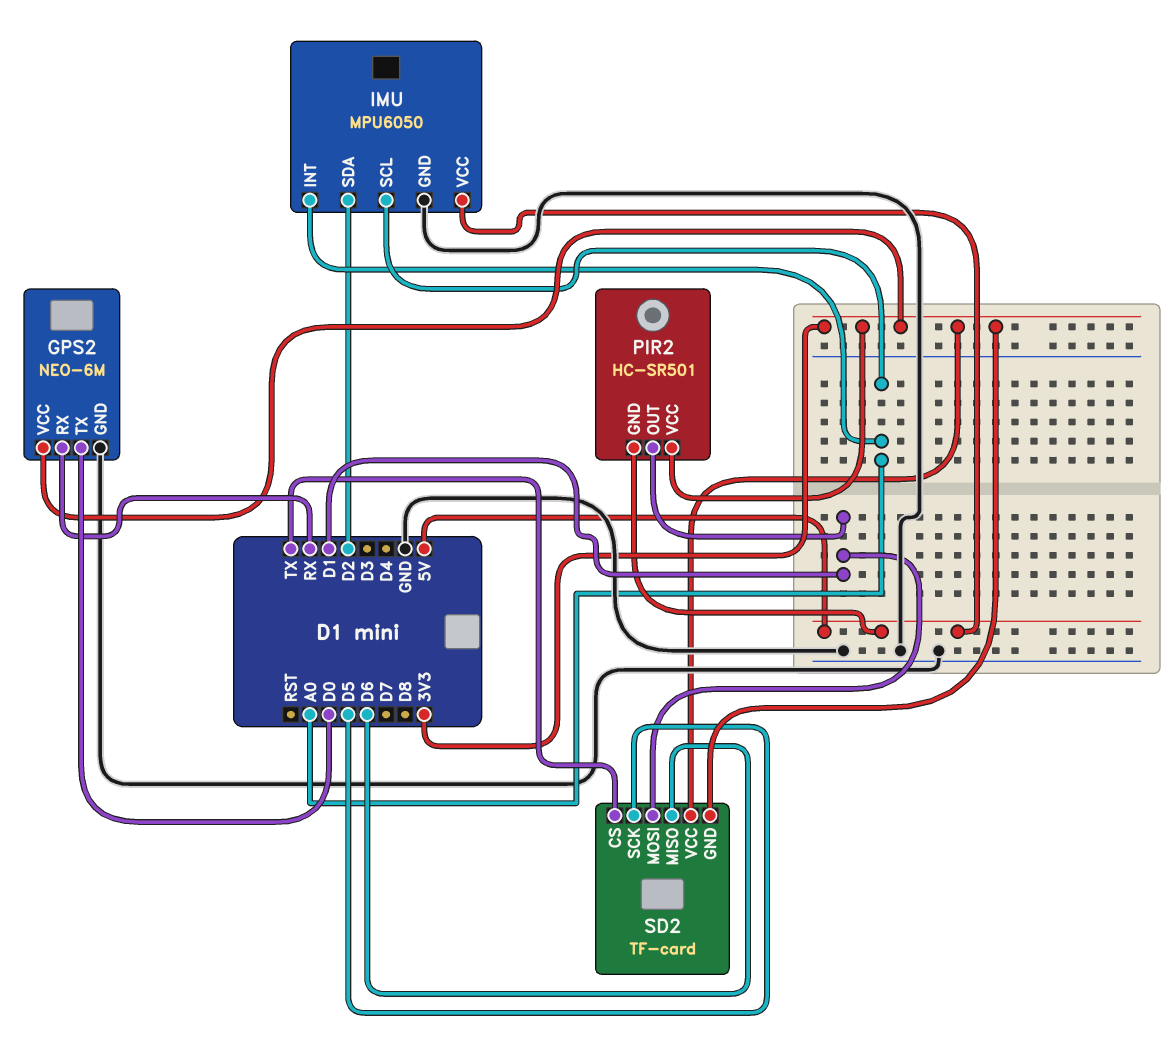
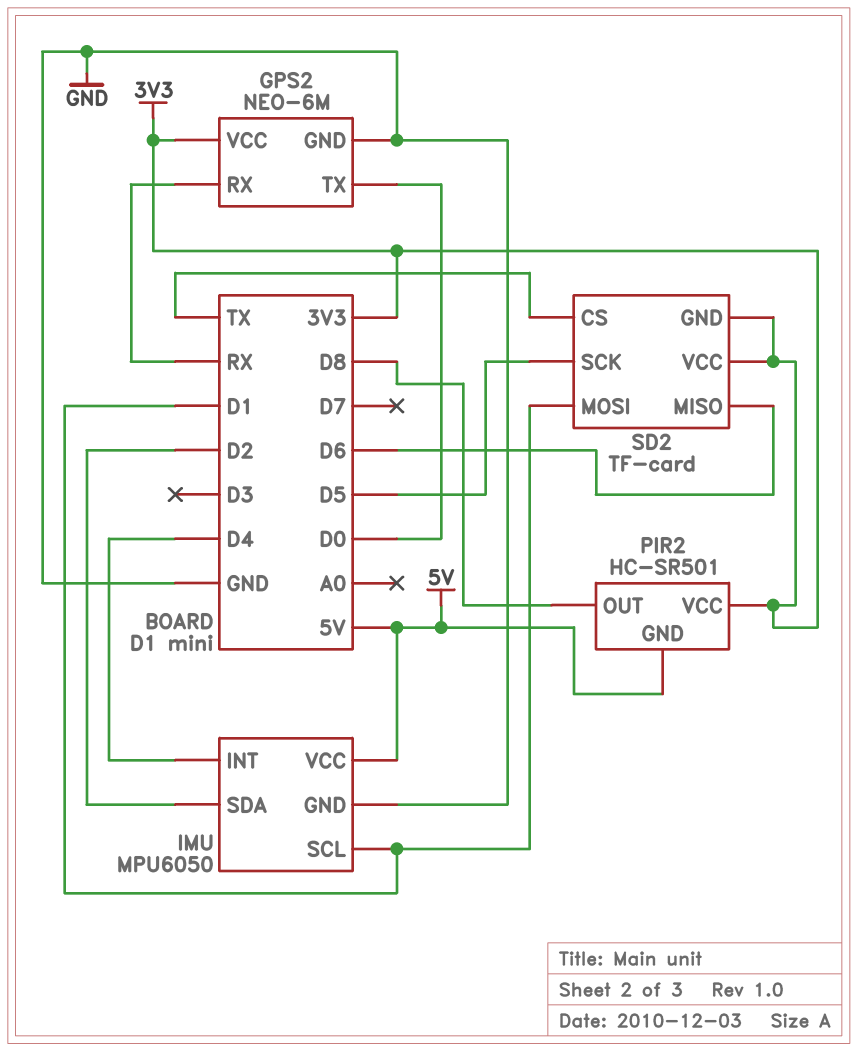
IMU pin INT: A0 -> D4
IMU pin SCL: A0 -> D1
PIR2 pin OUT: D1 -> D8

